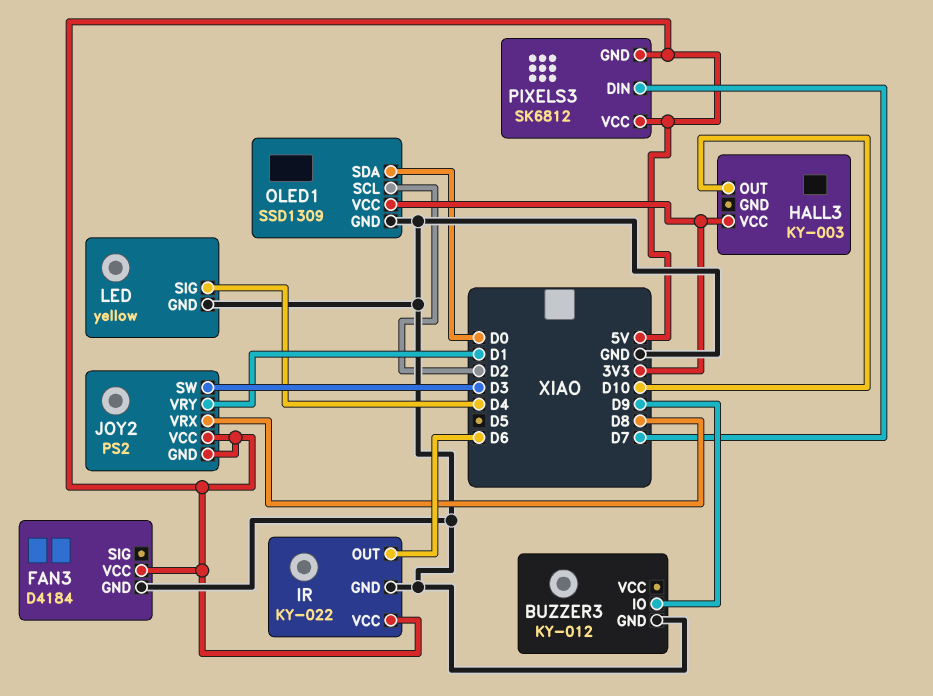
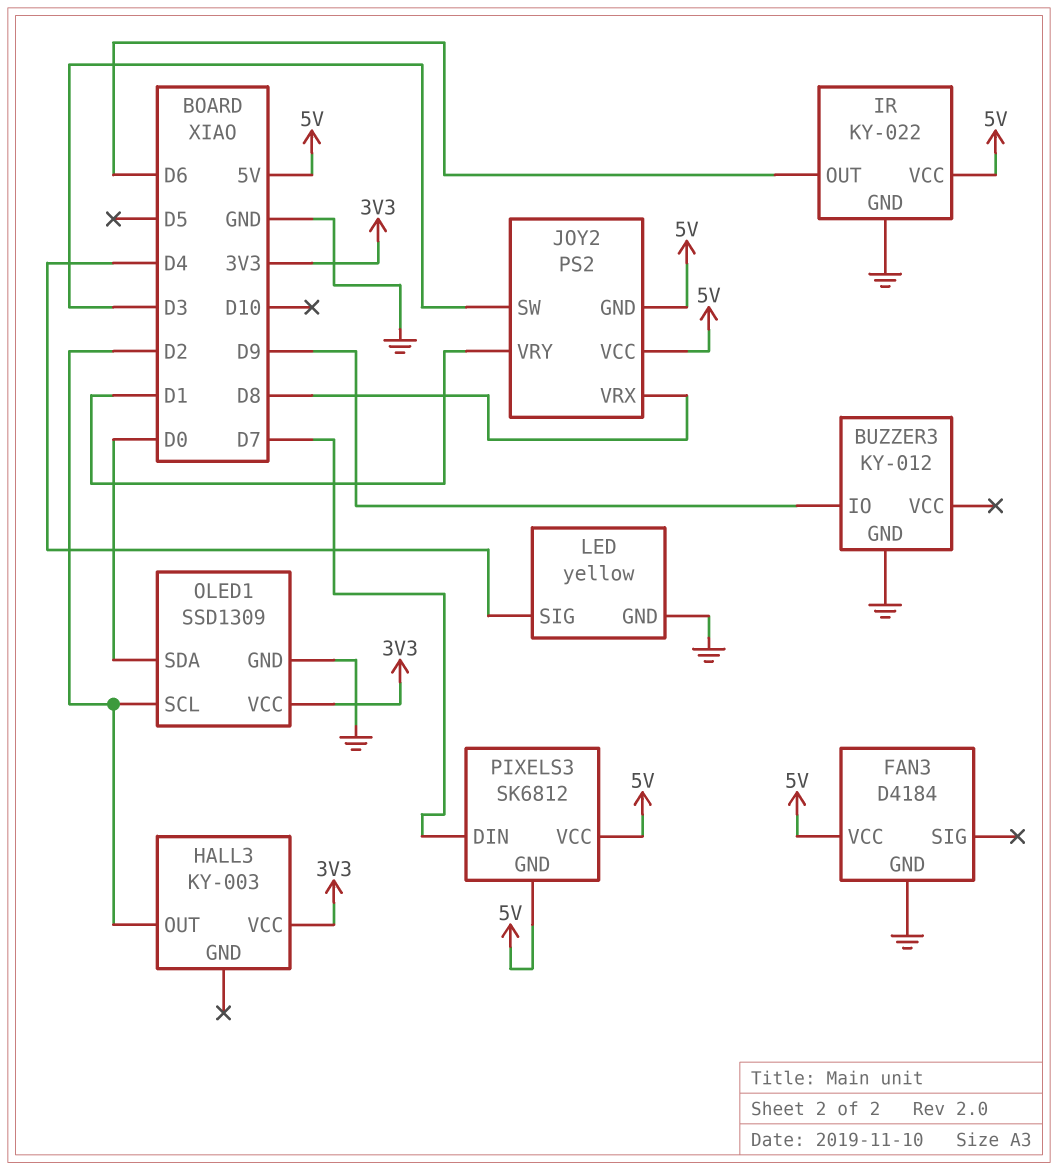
HALL3 pin OUT: D10 -> D2

